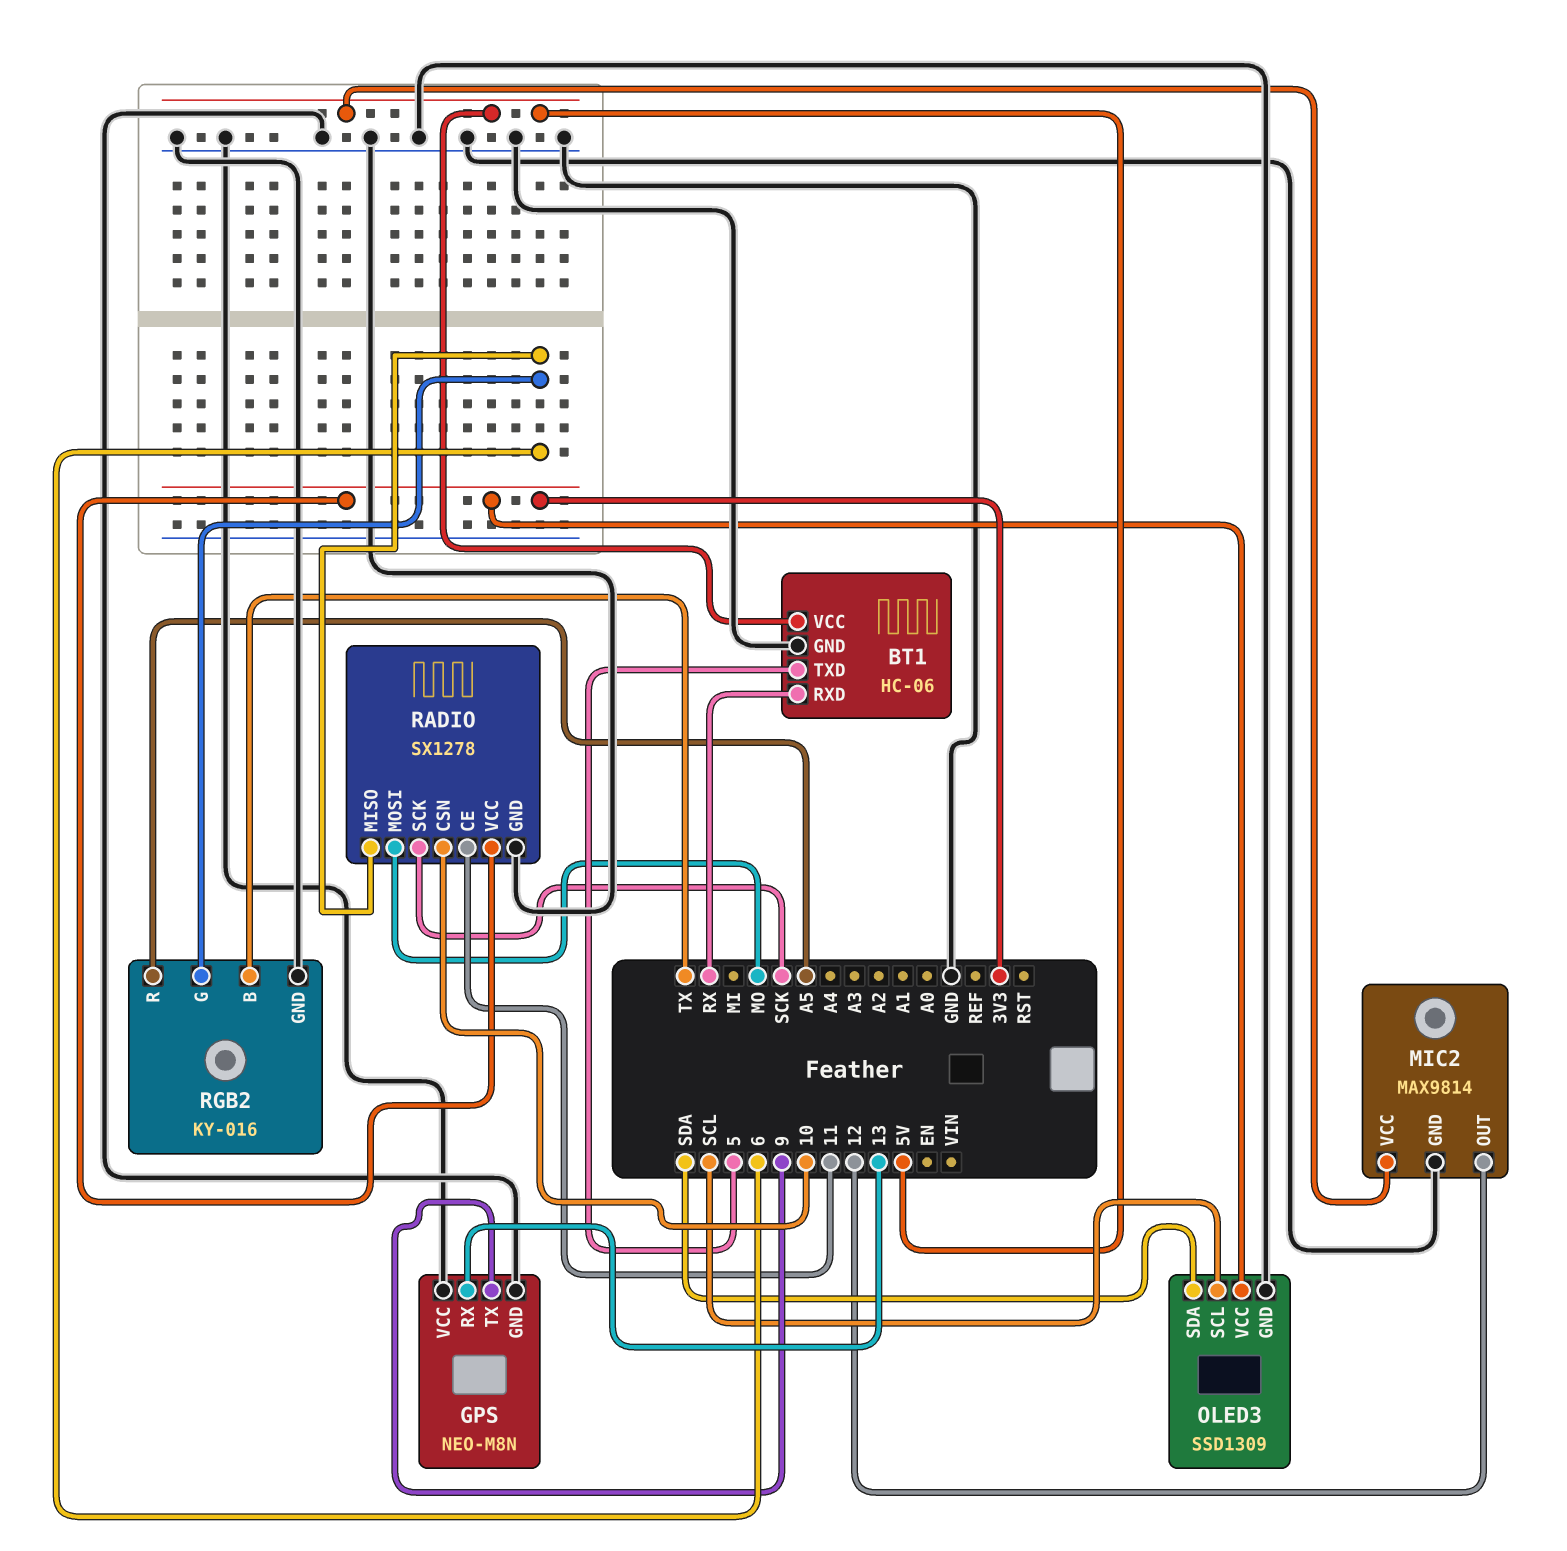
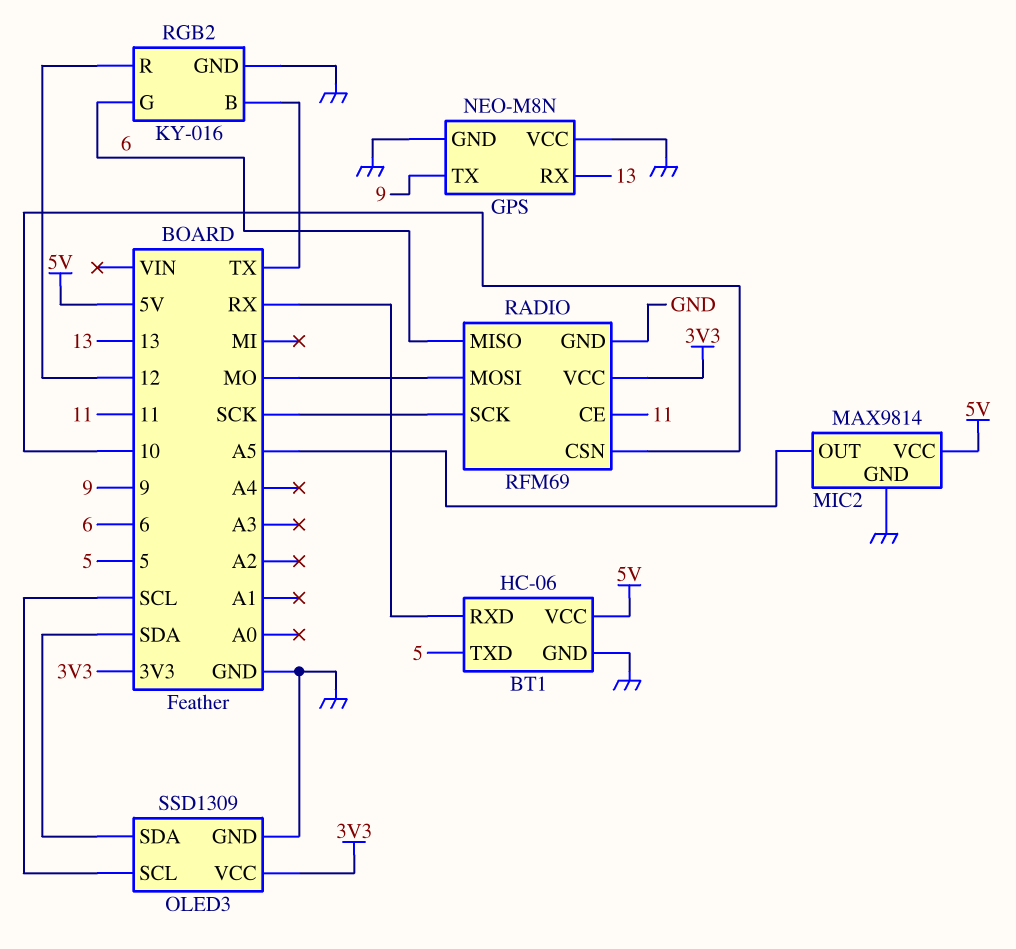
MIC2 pin OUT: 12 -> A5
RADIO: SX1278 -> RFM69
RGB2 pin R: A5 -> 12

